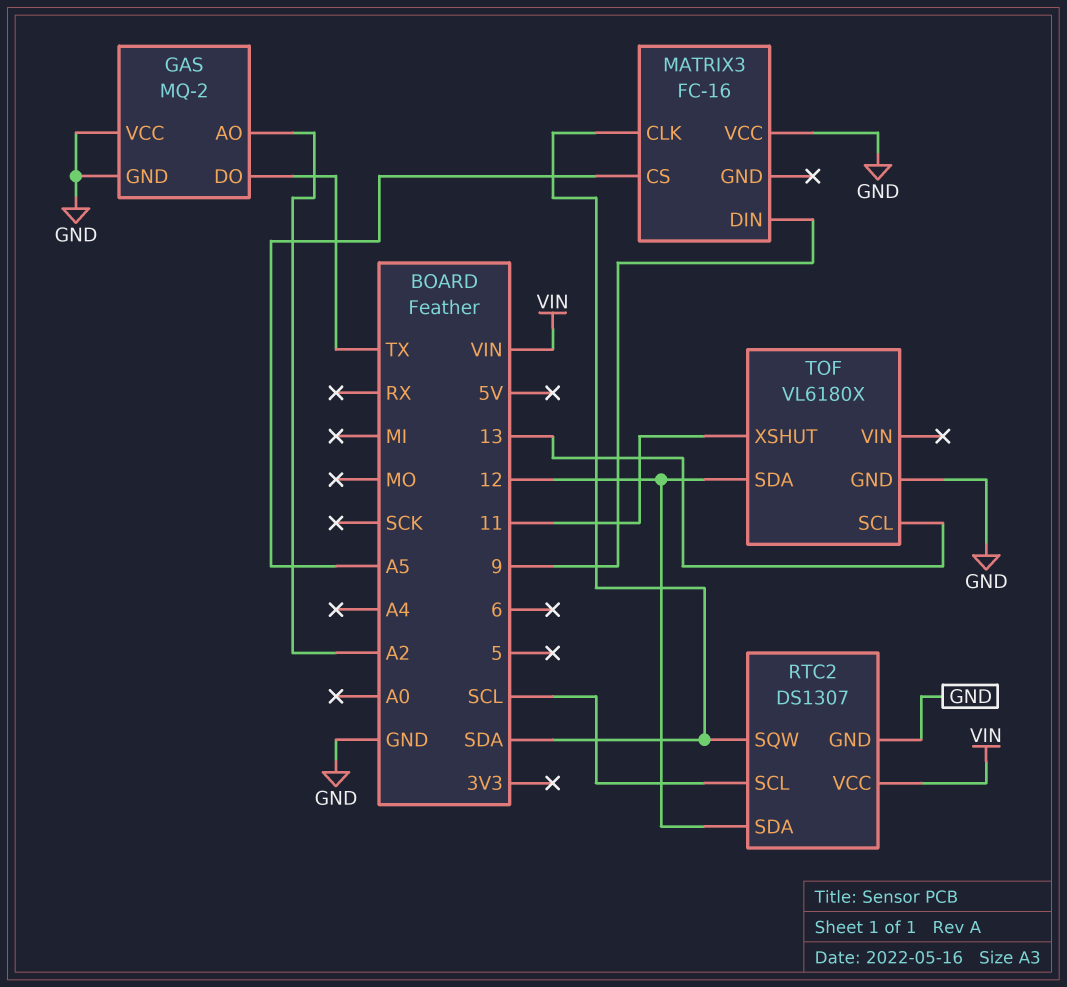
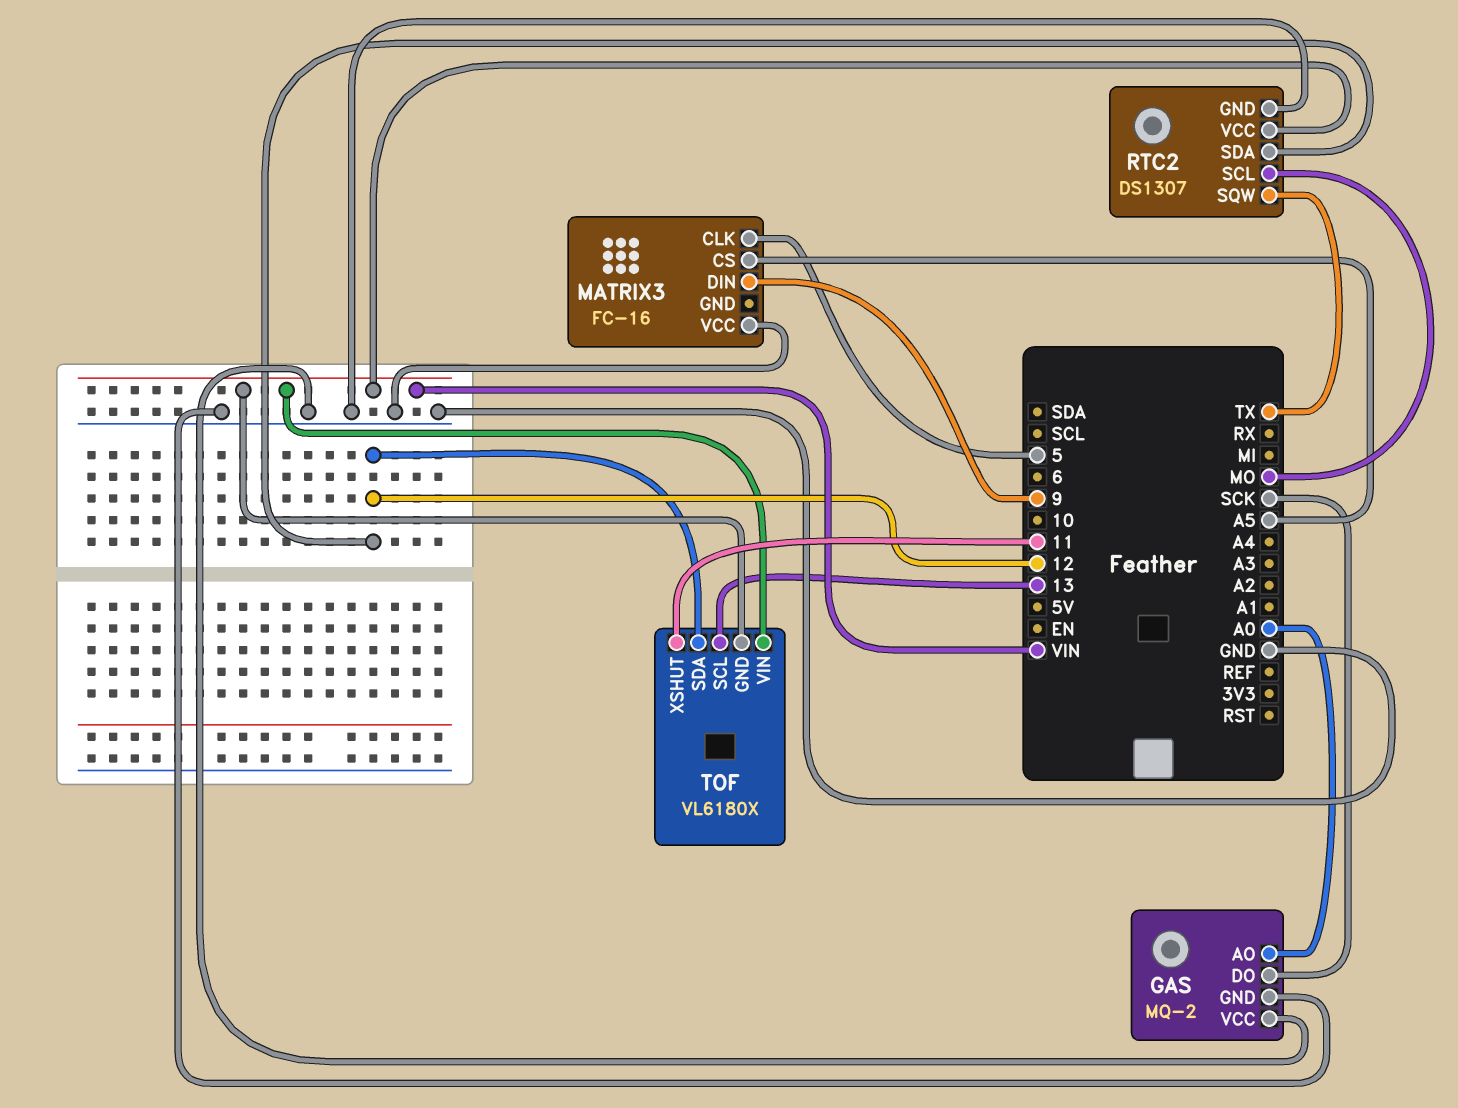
GAS pin AO: A2 -> A0
GAS pin DO: TX -> SCK
MATRIX3 pin CLK: SDA -> 5
RTC2 pin SCL: SCL -> MO
RTC2 pin SQW: SDA -> TX
TOF pin GND: GND -> VIN
TOF pin VIN: none -> VIN

